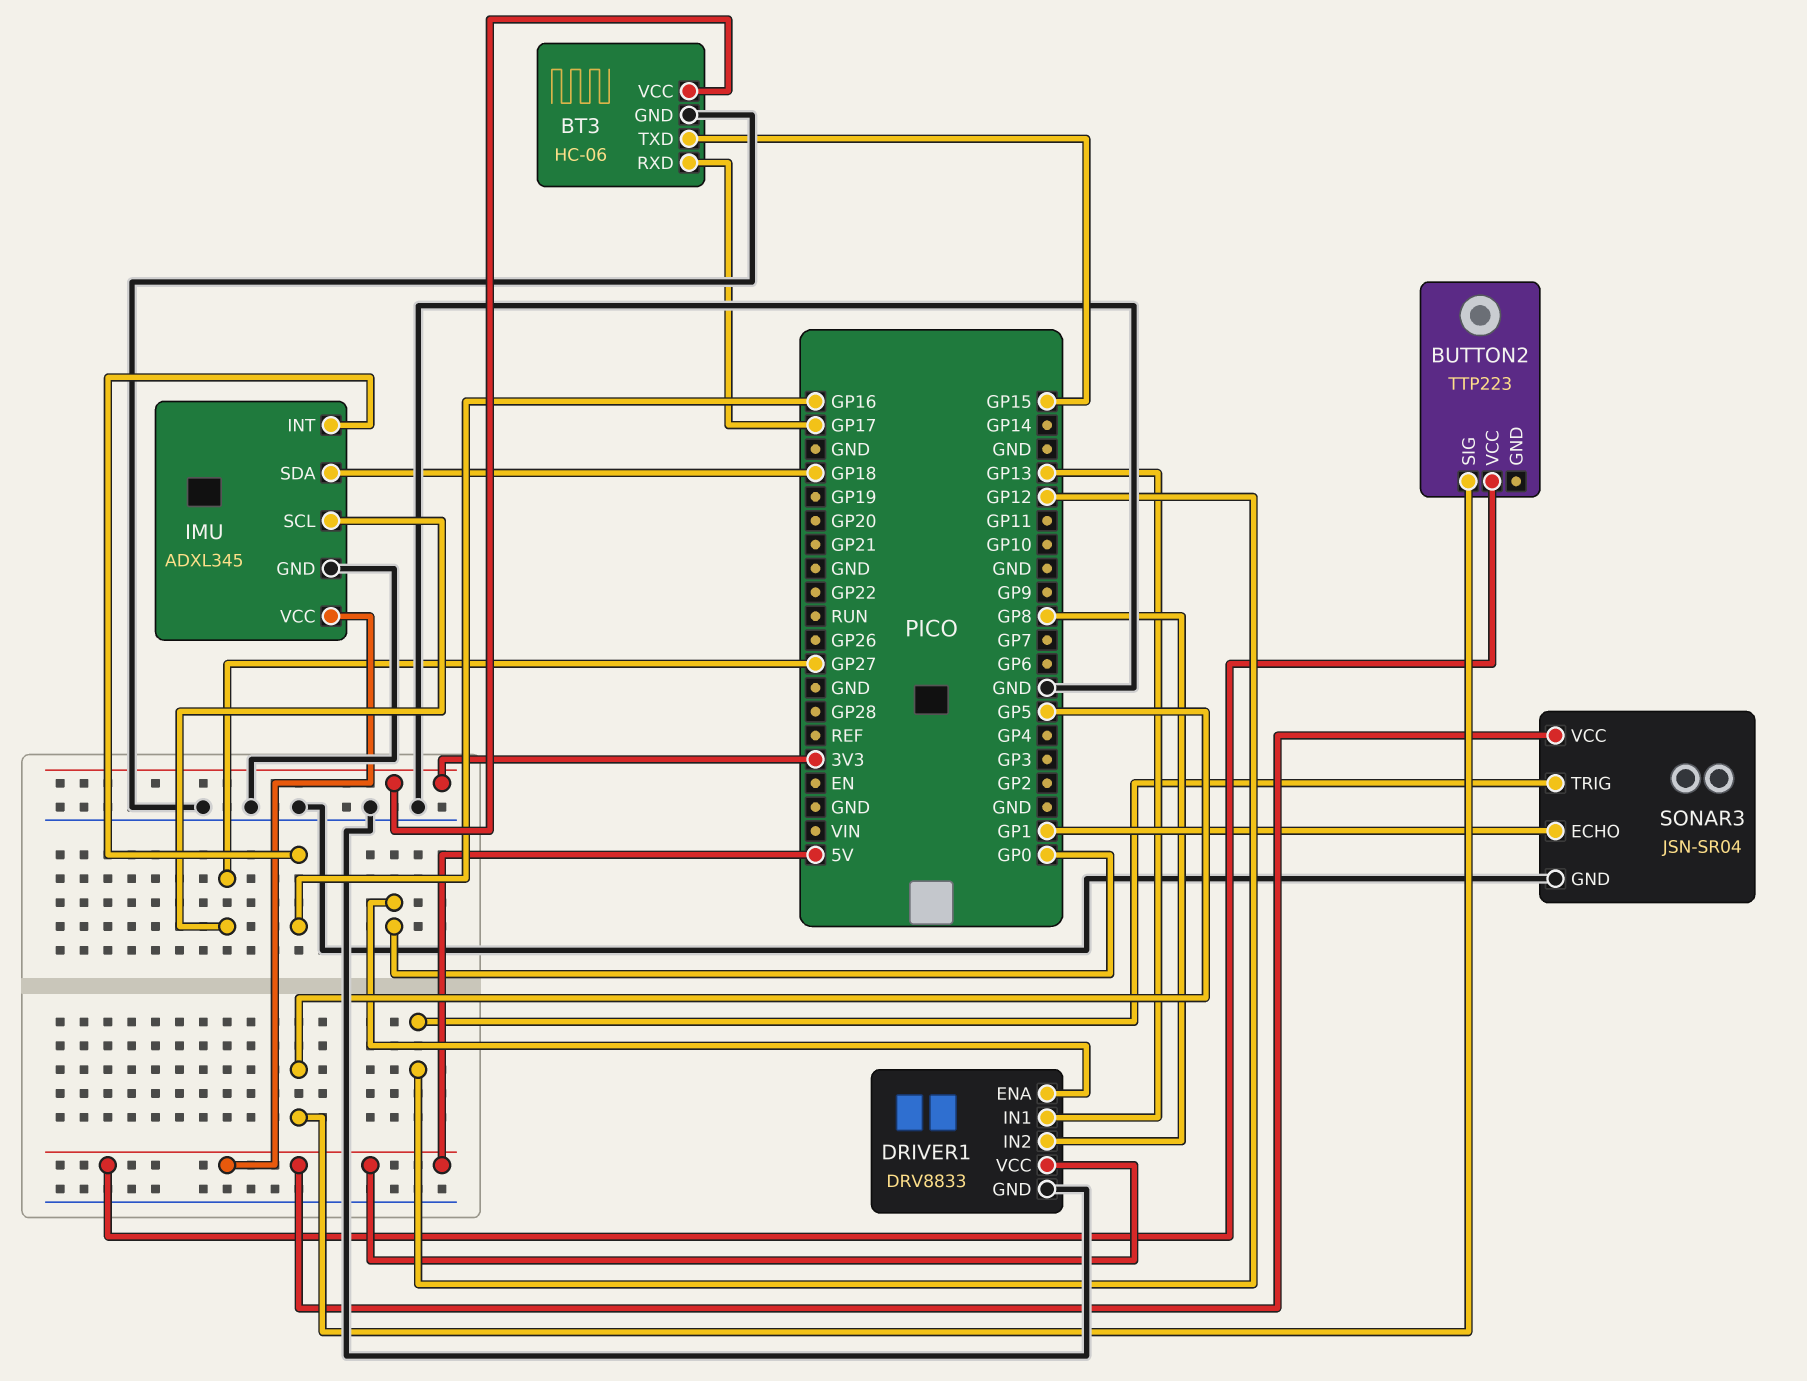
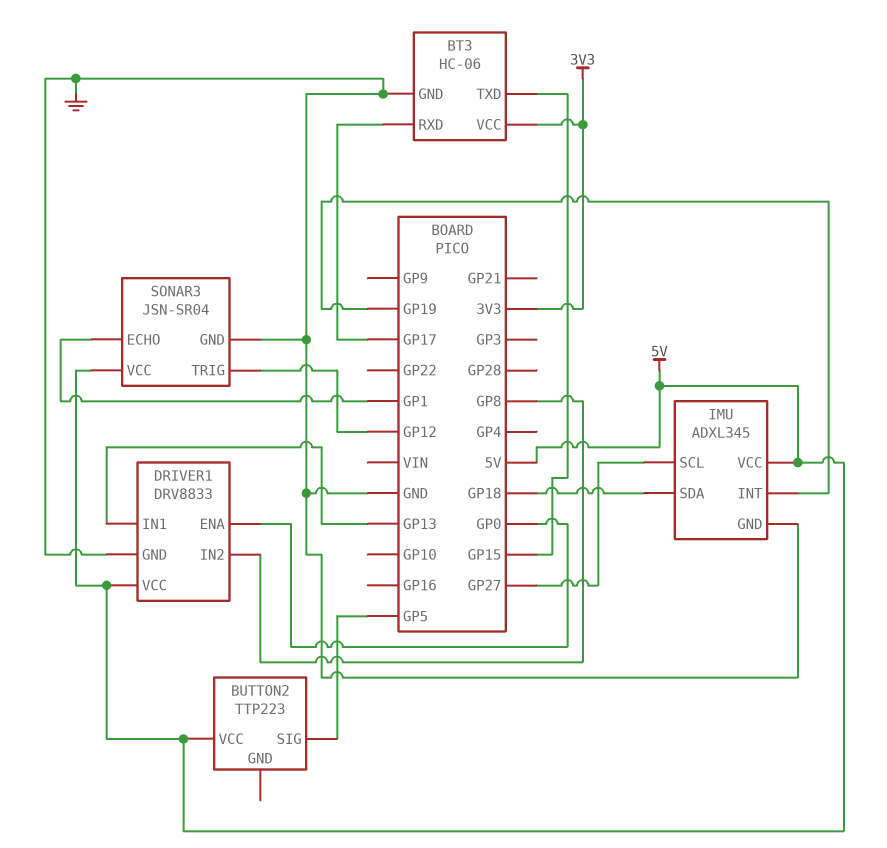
IMU pin INT: GP16 -> GP19

